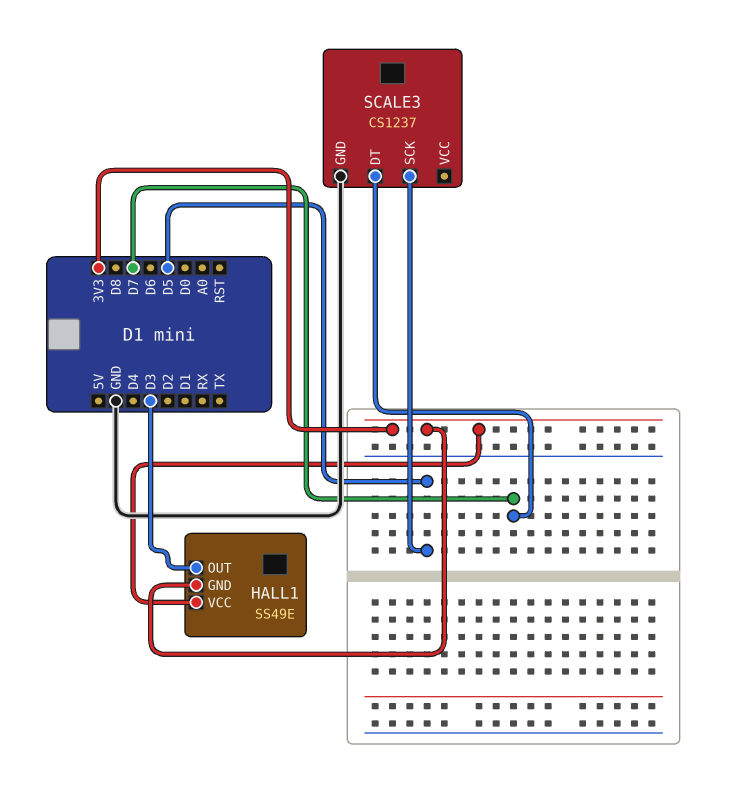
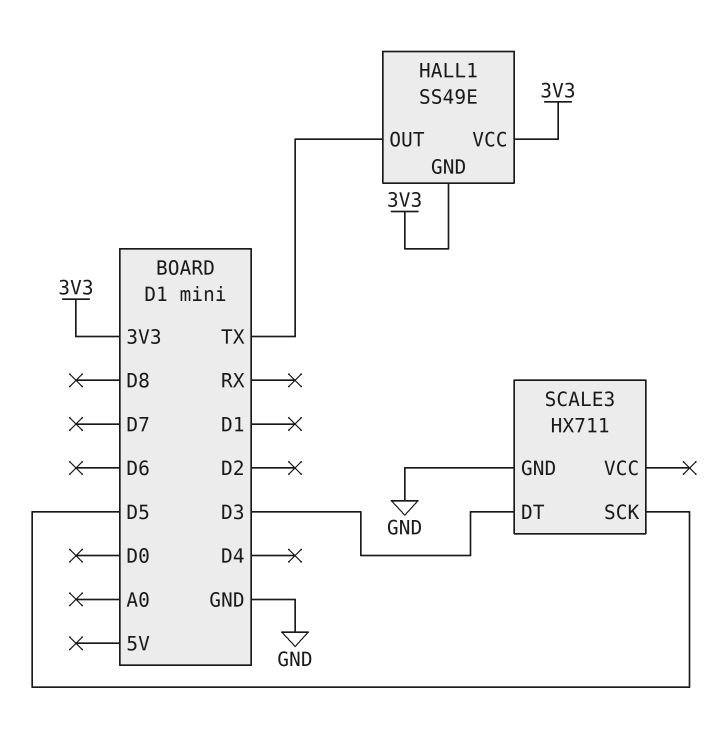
HALL1 pin OUT: D3 -> TX
SCALE3: CS1237 -> HX711
SCALE3 pin DT: D7 -> D3

